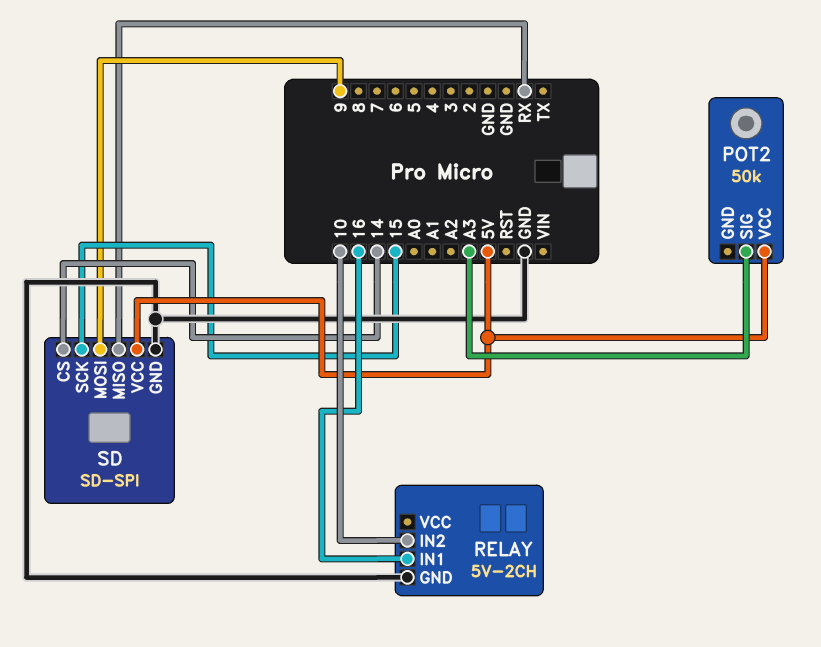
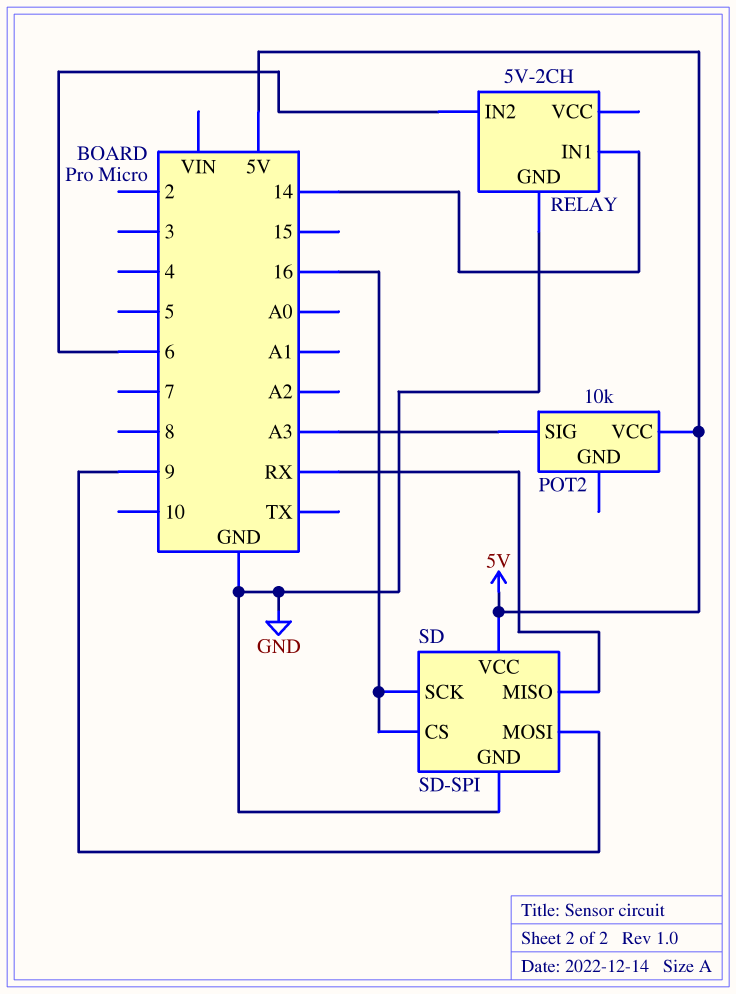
POT2: 50k -> 10k
RELAY pin IN1: 16 -> 14
RELAY pin IN2: 10 -> 6
SD pin CS: 14 -> 16
SD pin SCK: 15 -> 16

